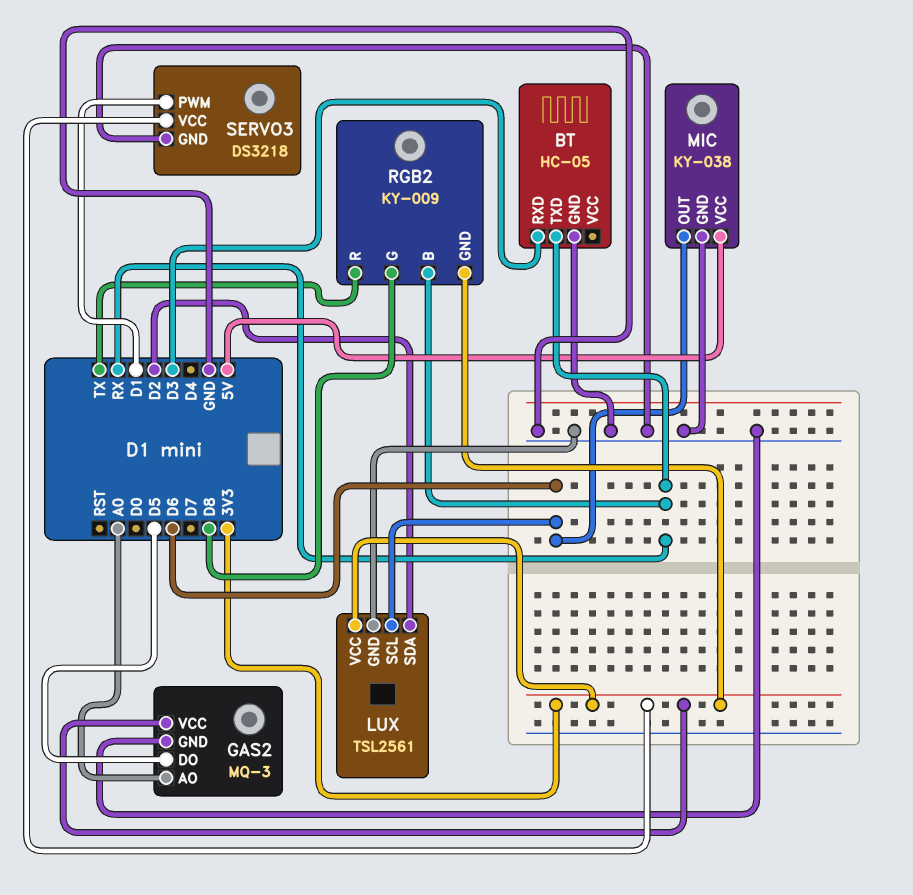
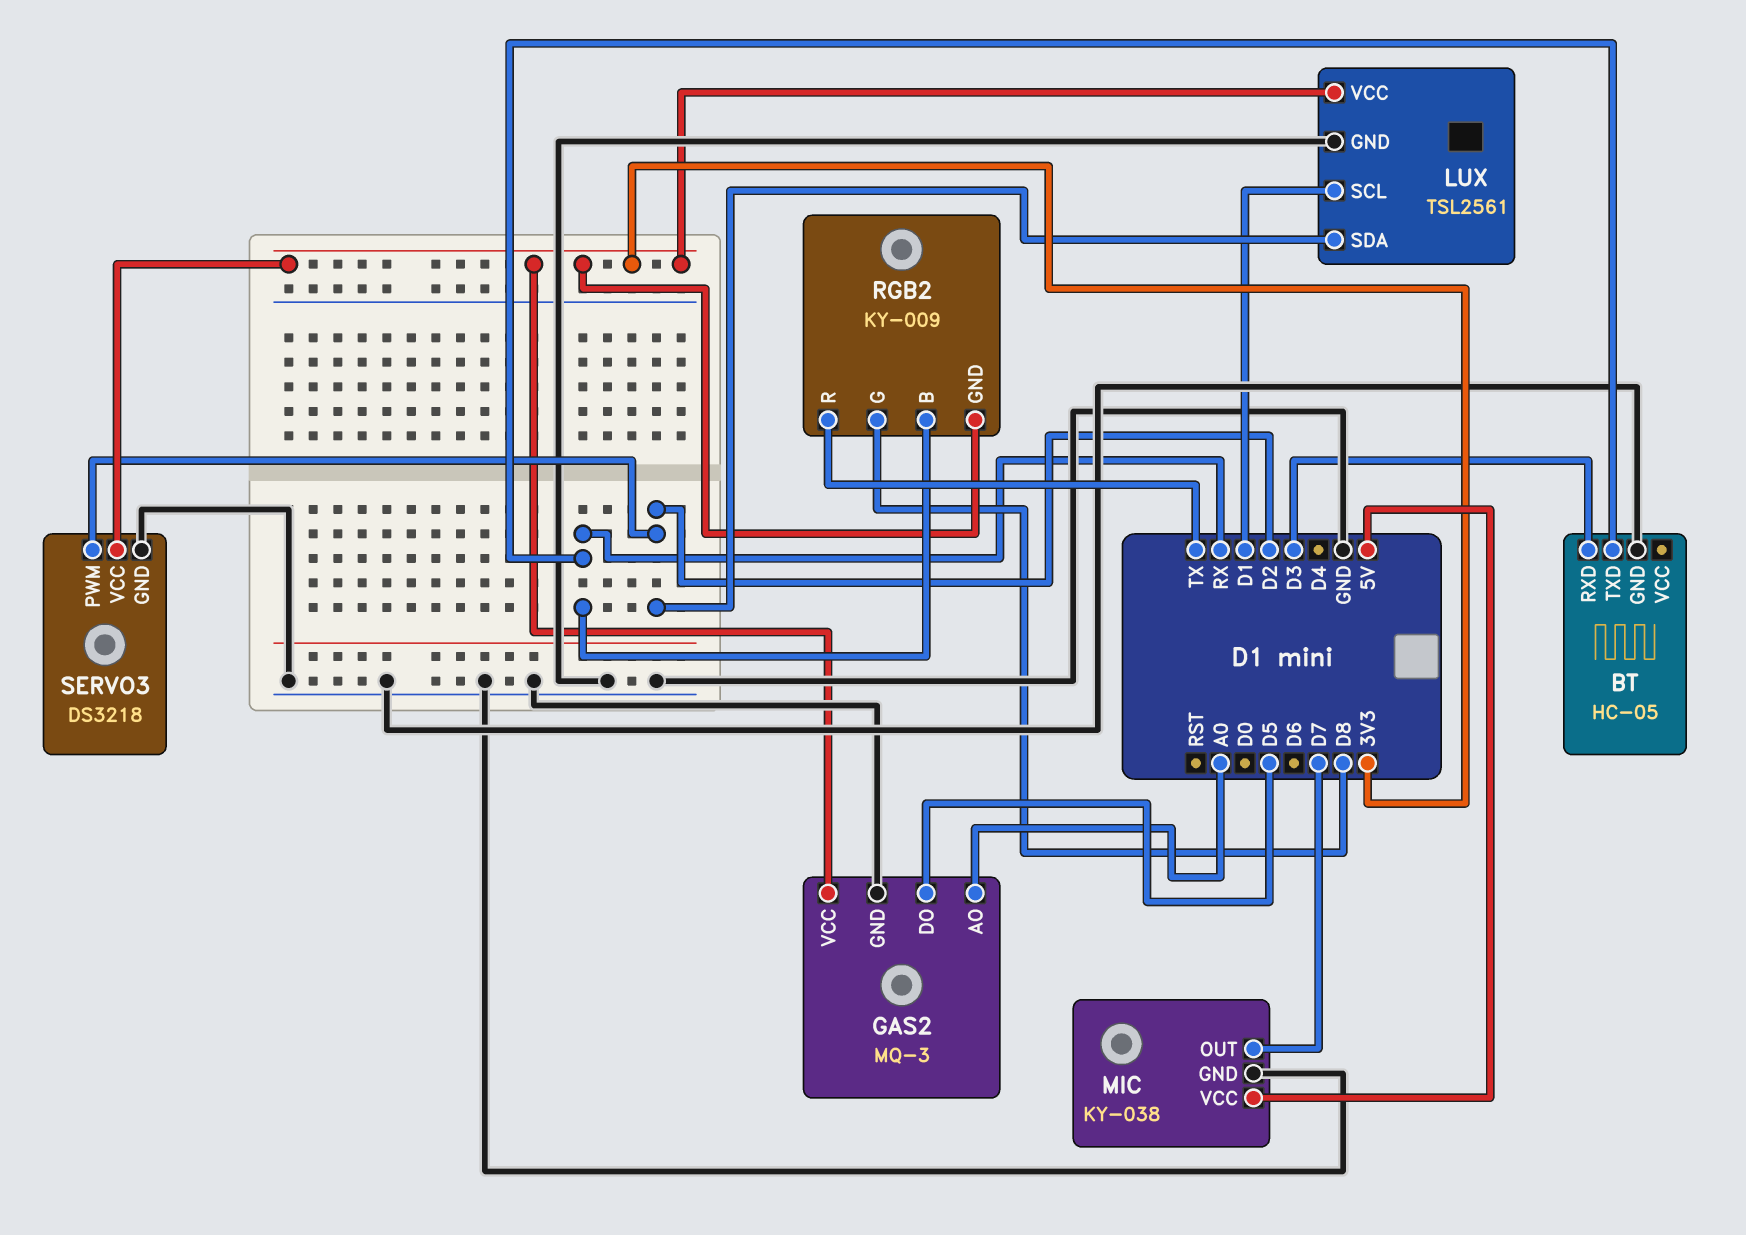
LUX pin SCL: D6 -> D1
MIC pin OUT: D6 -> D7
SERVO3 pin PWM: D1 -> D2

